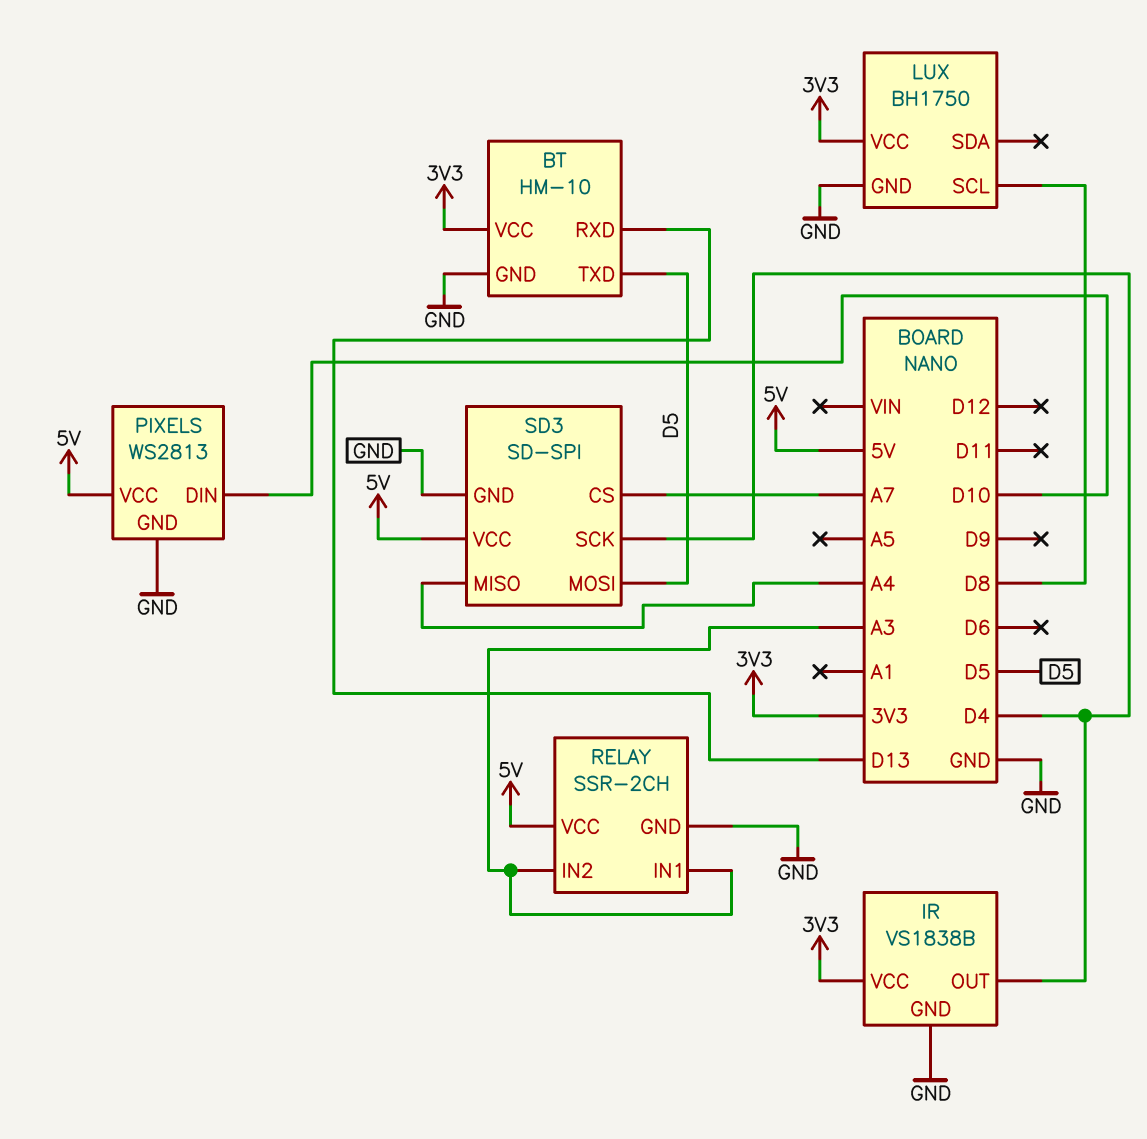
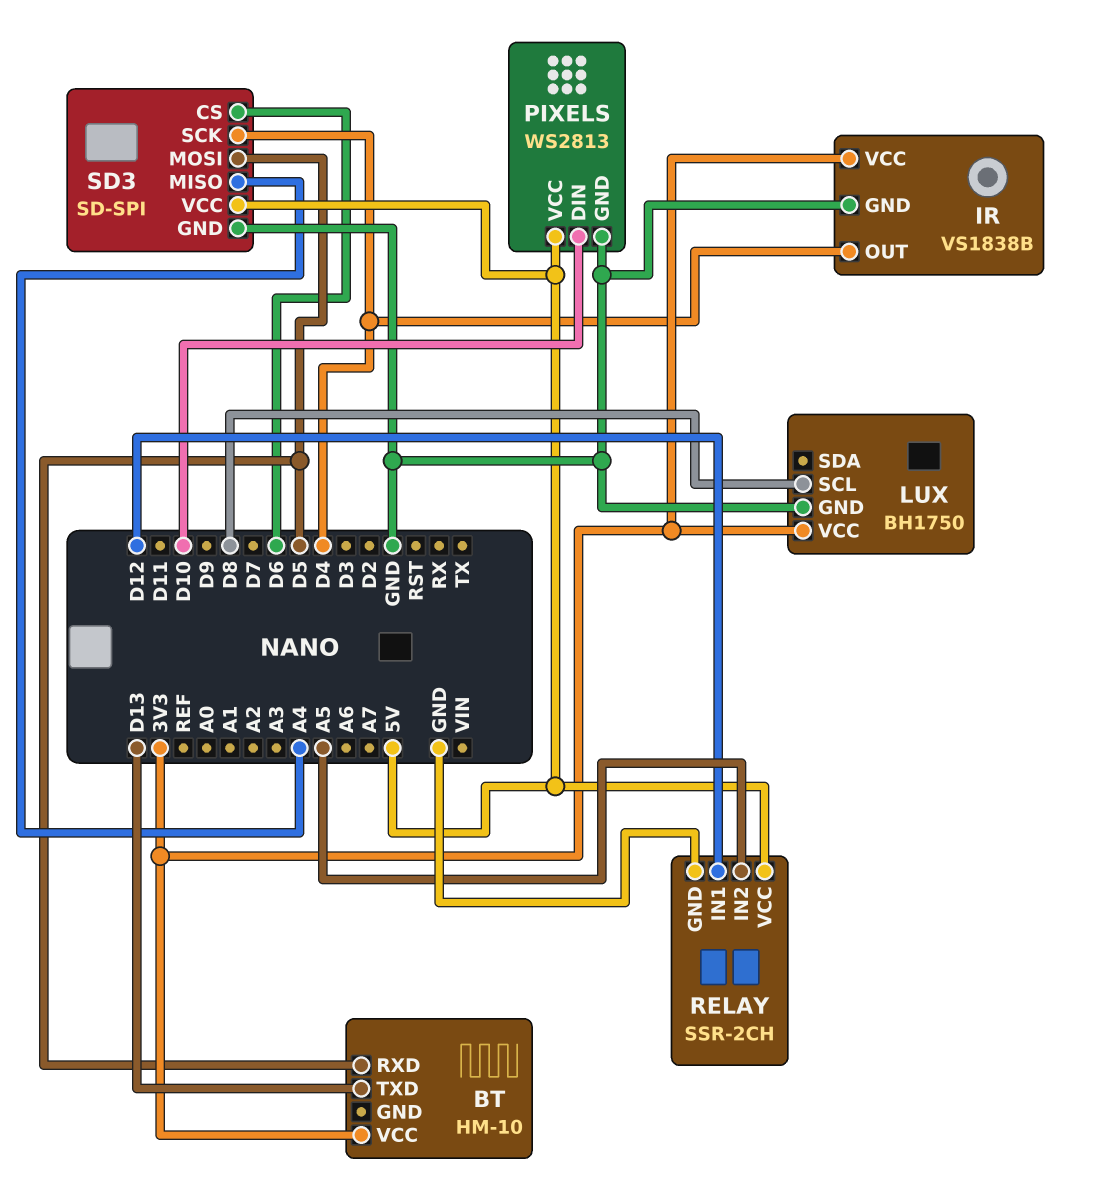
BT pin GND: GND -> none
BT pin RXD: D13 -> D5
BT pin TXD: D5 -> D13
RELAY pin IN1: A3 -> D12
RELAY pin IN2: A3 -> A5
SD3 pin CS: A7 -> D6

